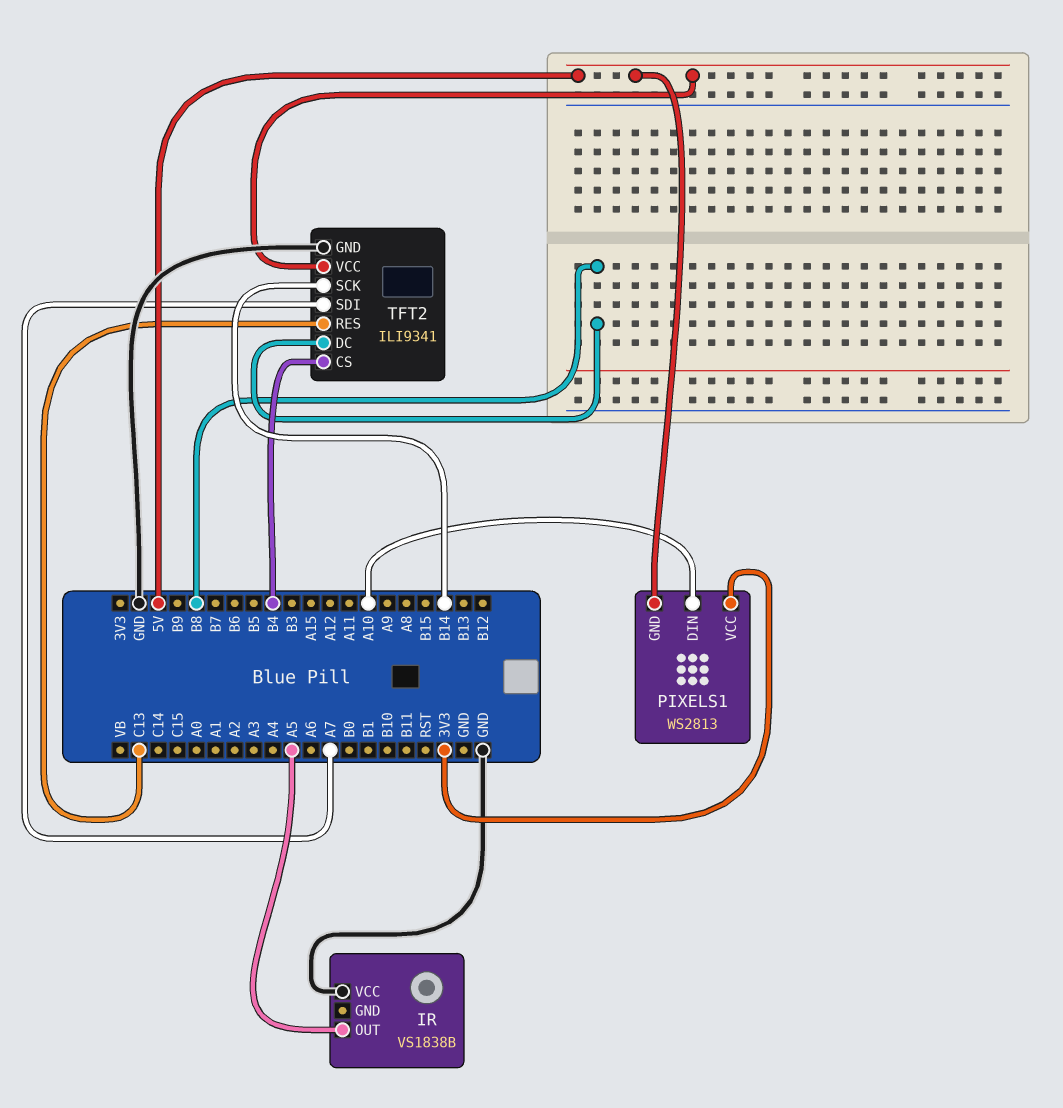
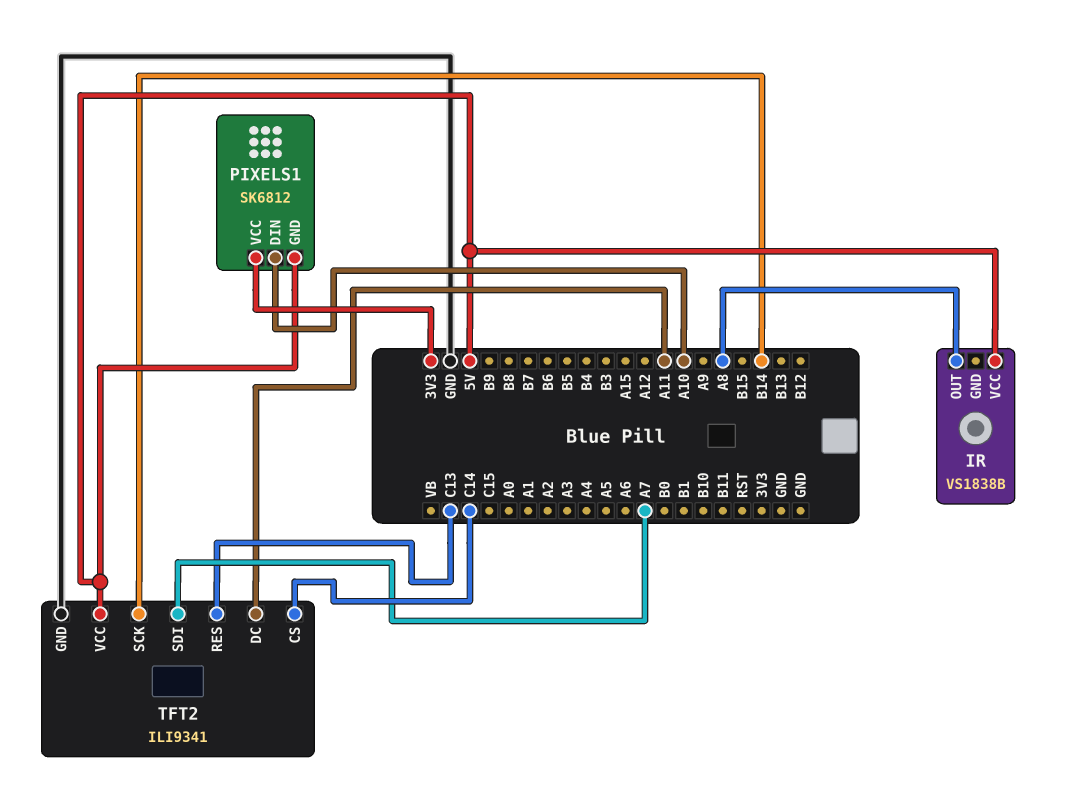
IR pin OUT: A5 -> A8
IR pin VCC: GND -> 5V
PIXELS1: WS2813 -> SK6812
TFT2 pin CS: B4 -> C14
TFT2 pin DC: B8 -> A11

